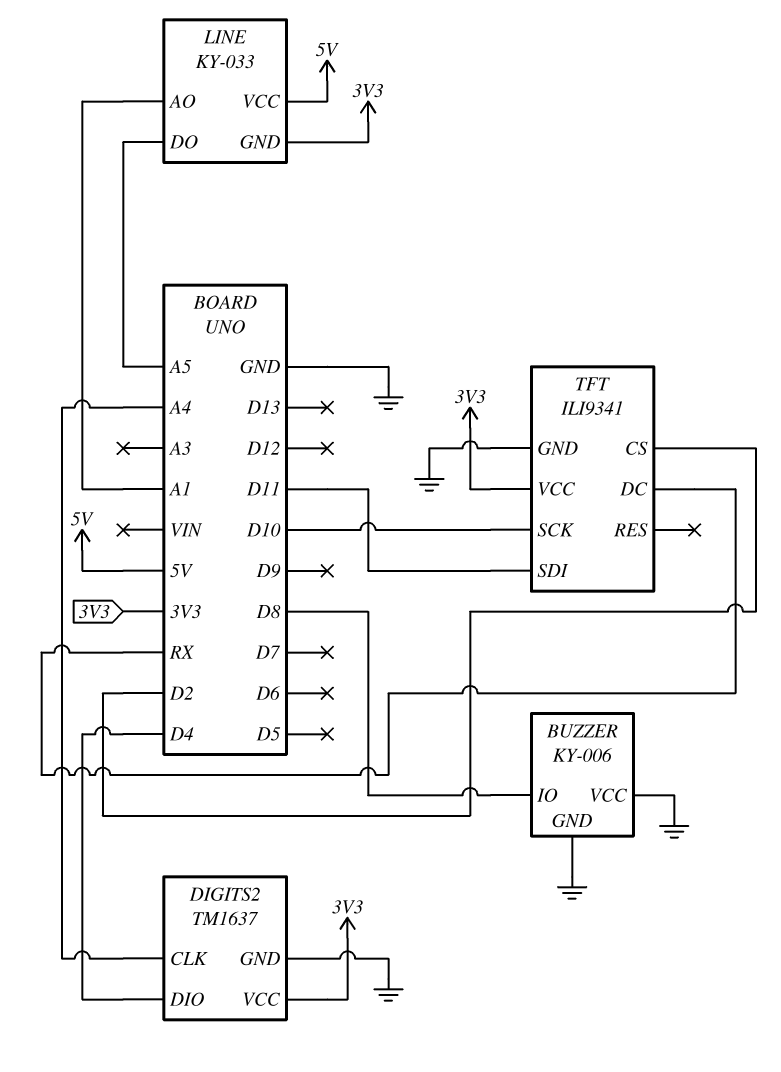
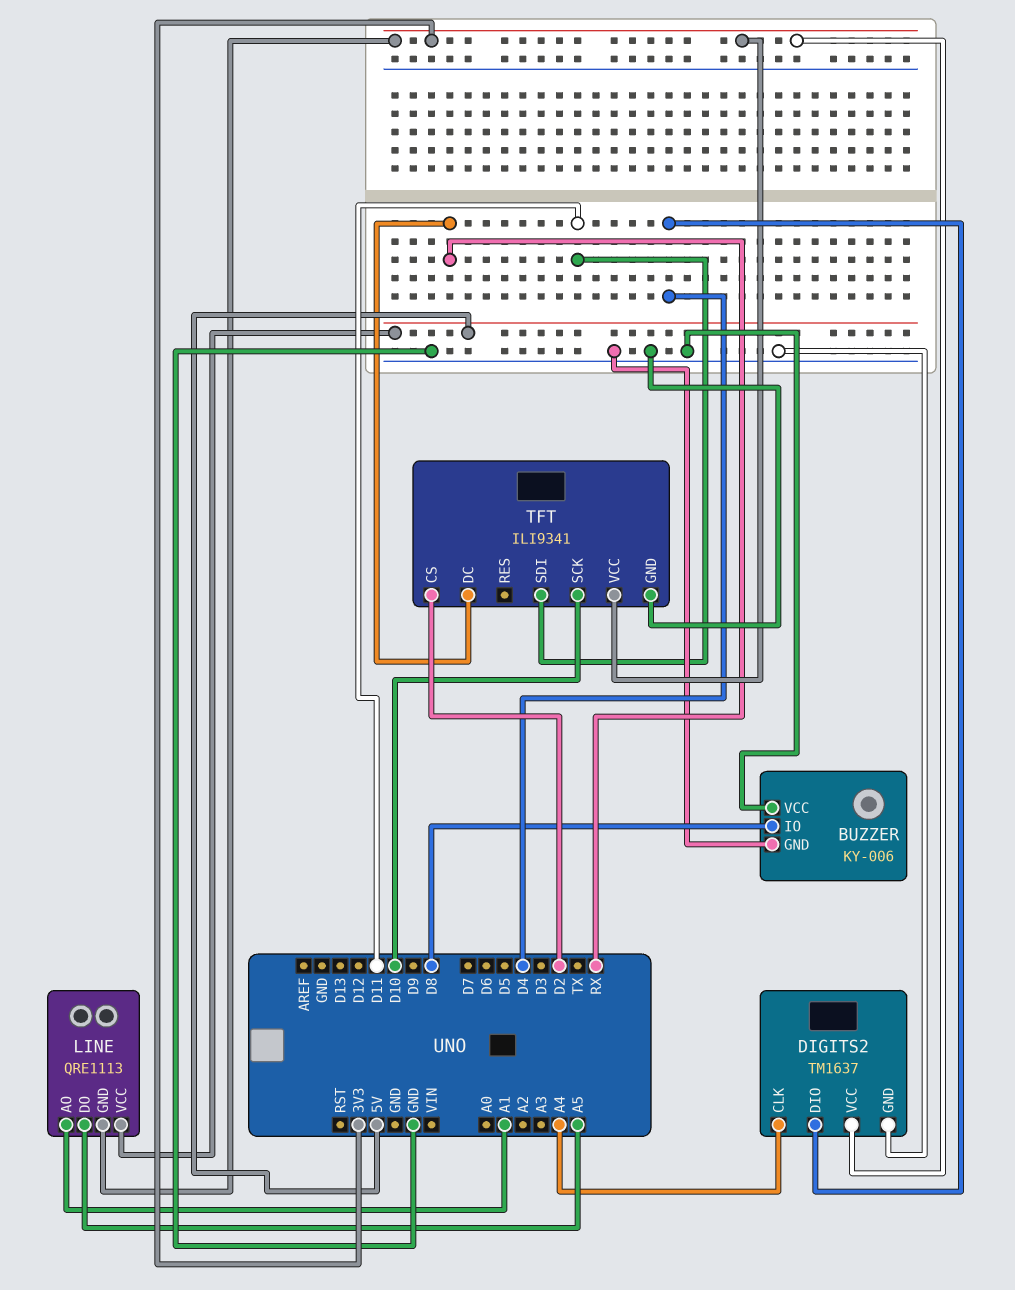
LINE: KY-033 -> QRE1113

